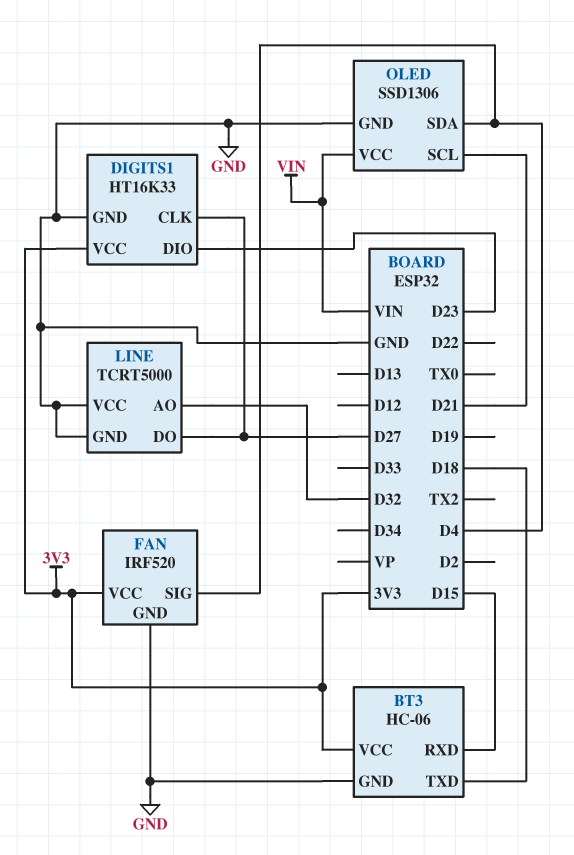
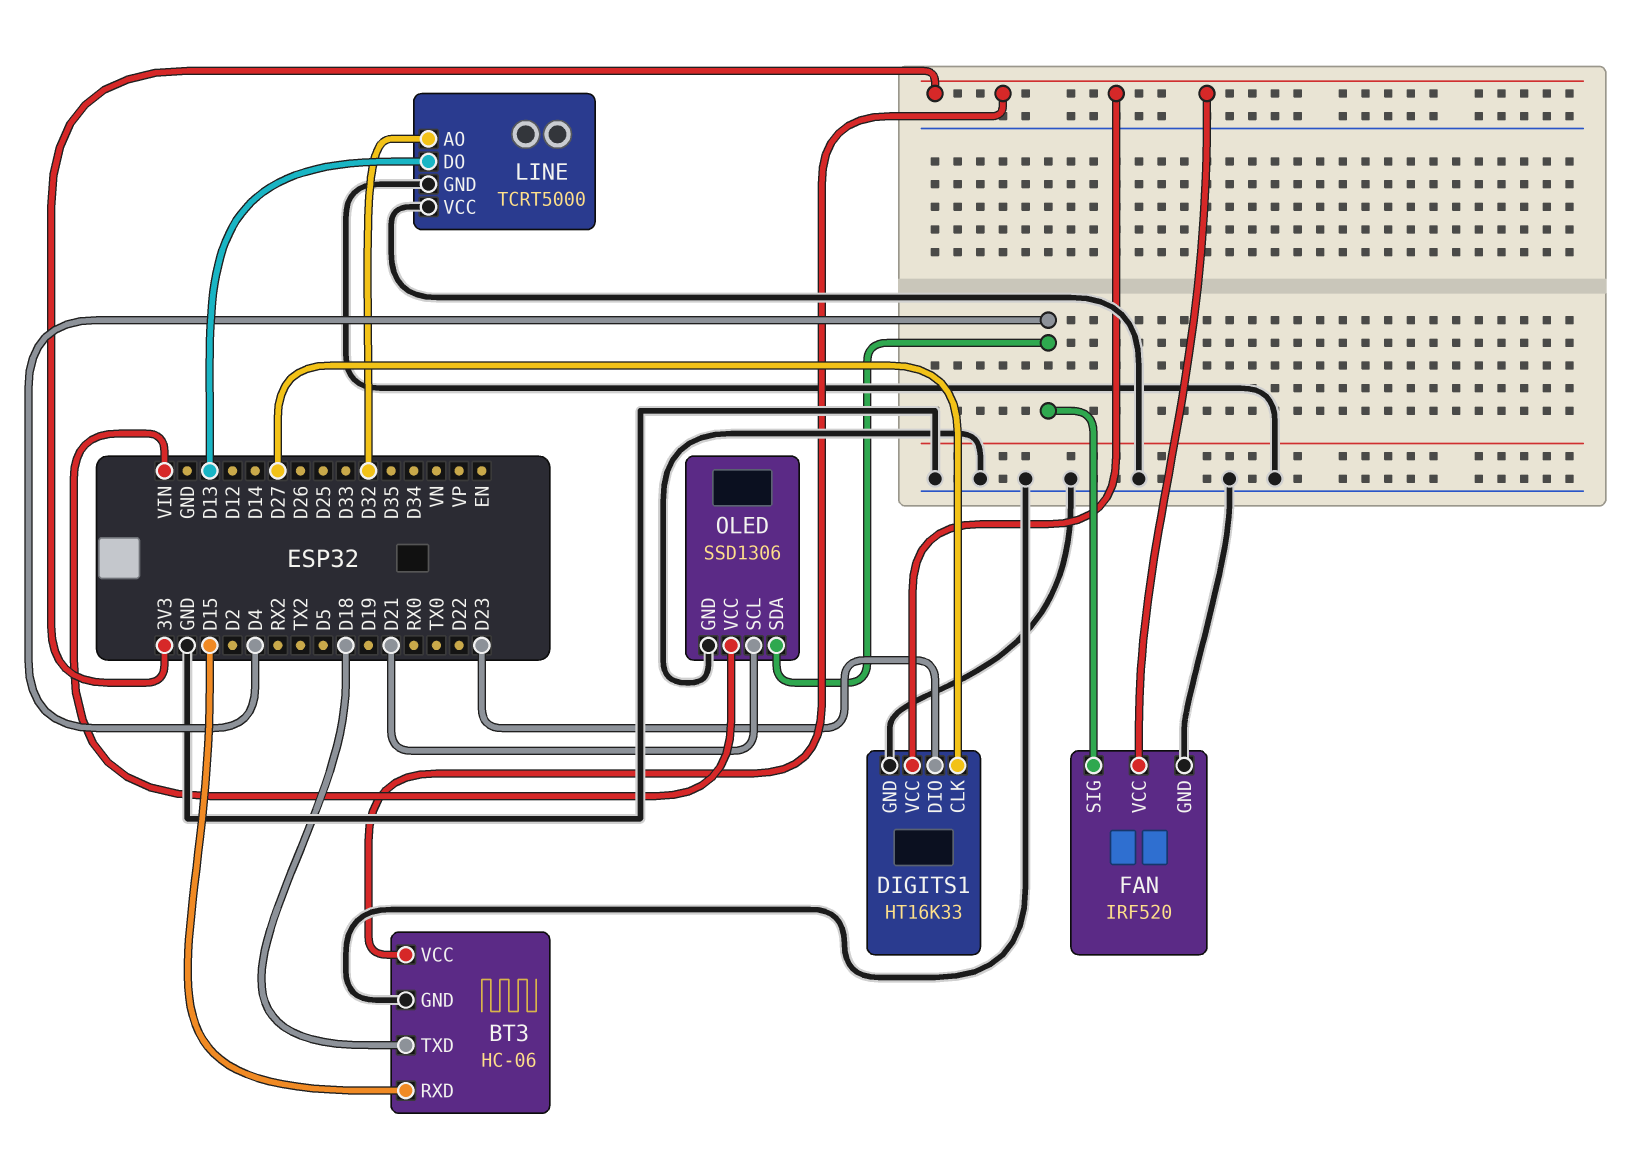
LINE pin DO: D27 -> D13

